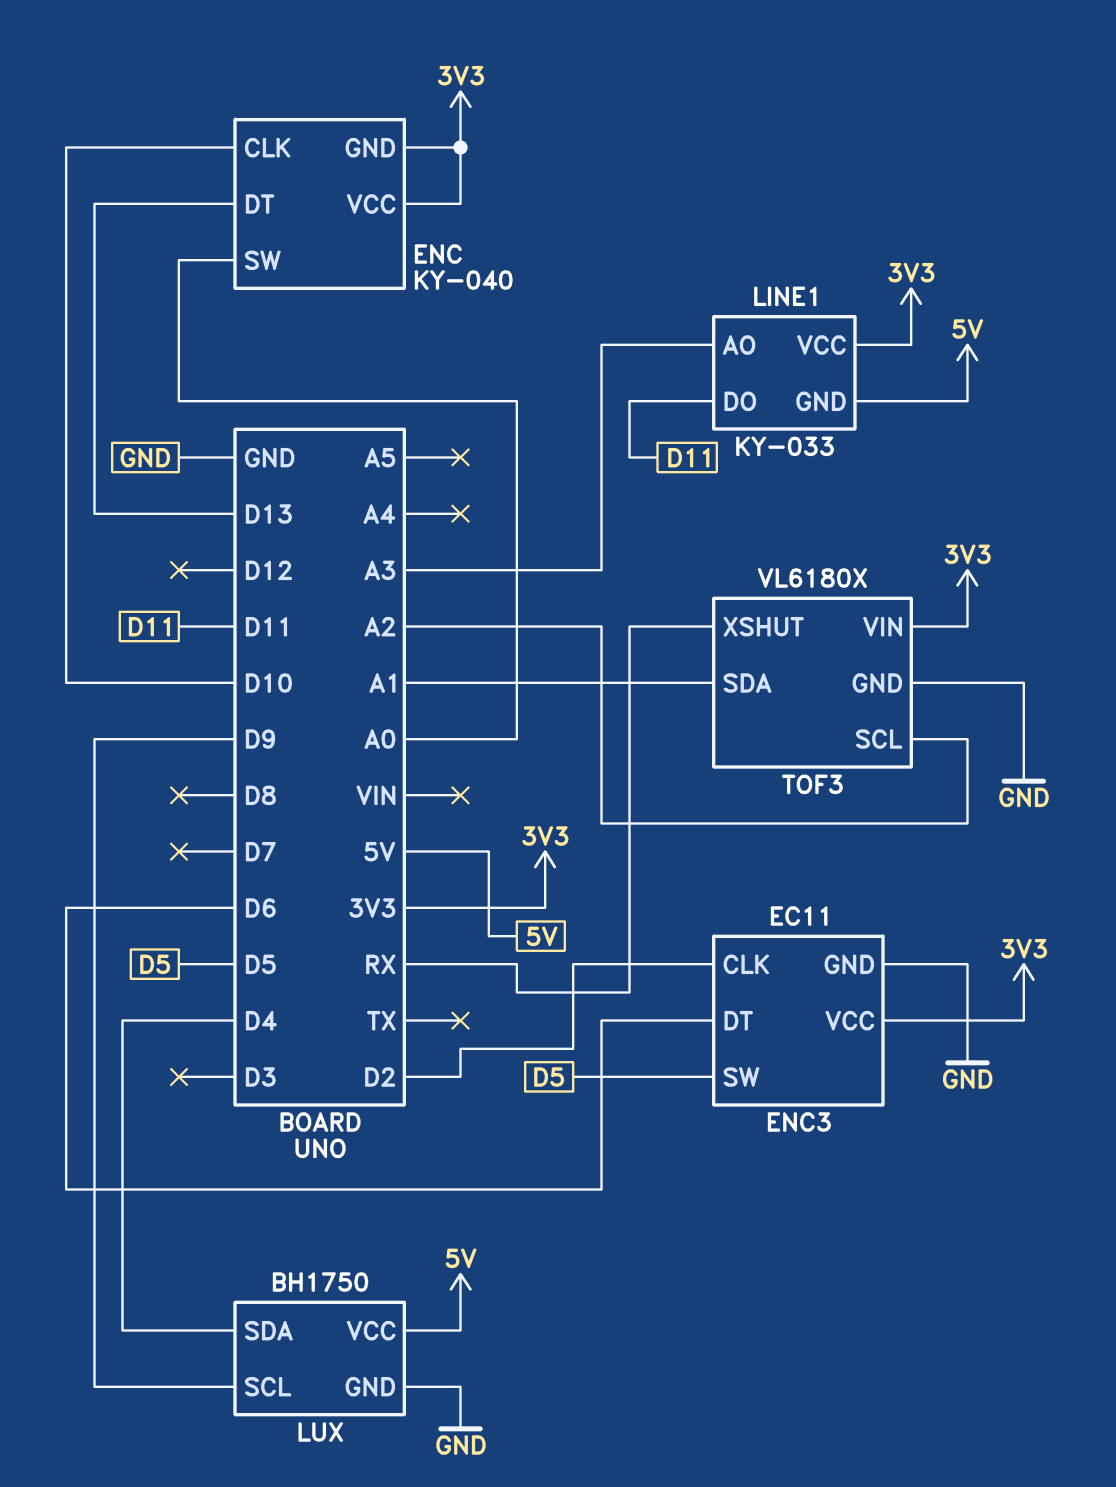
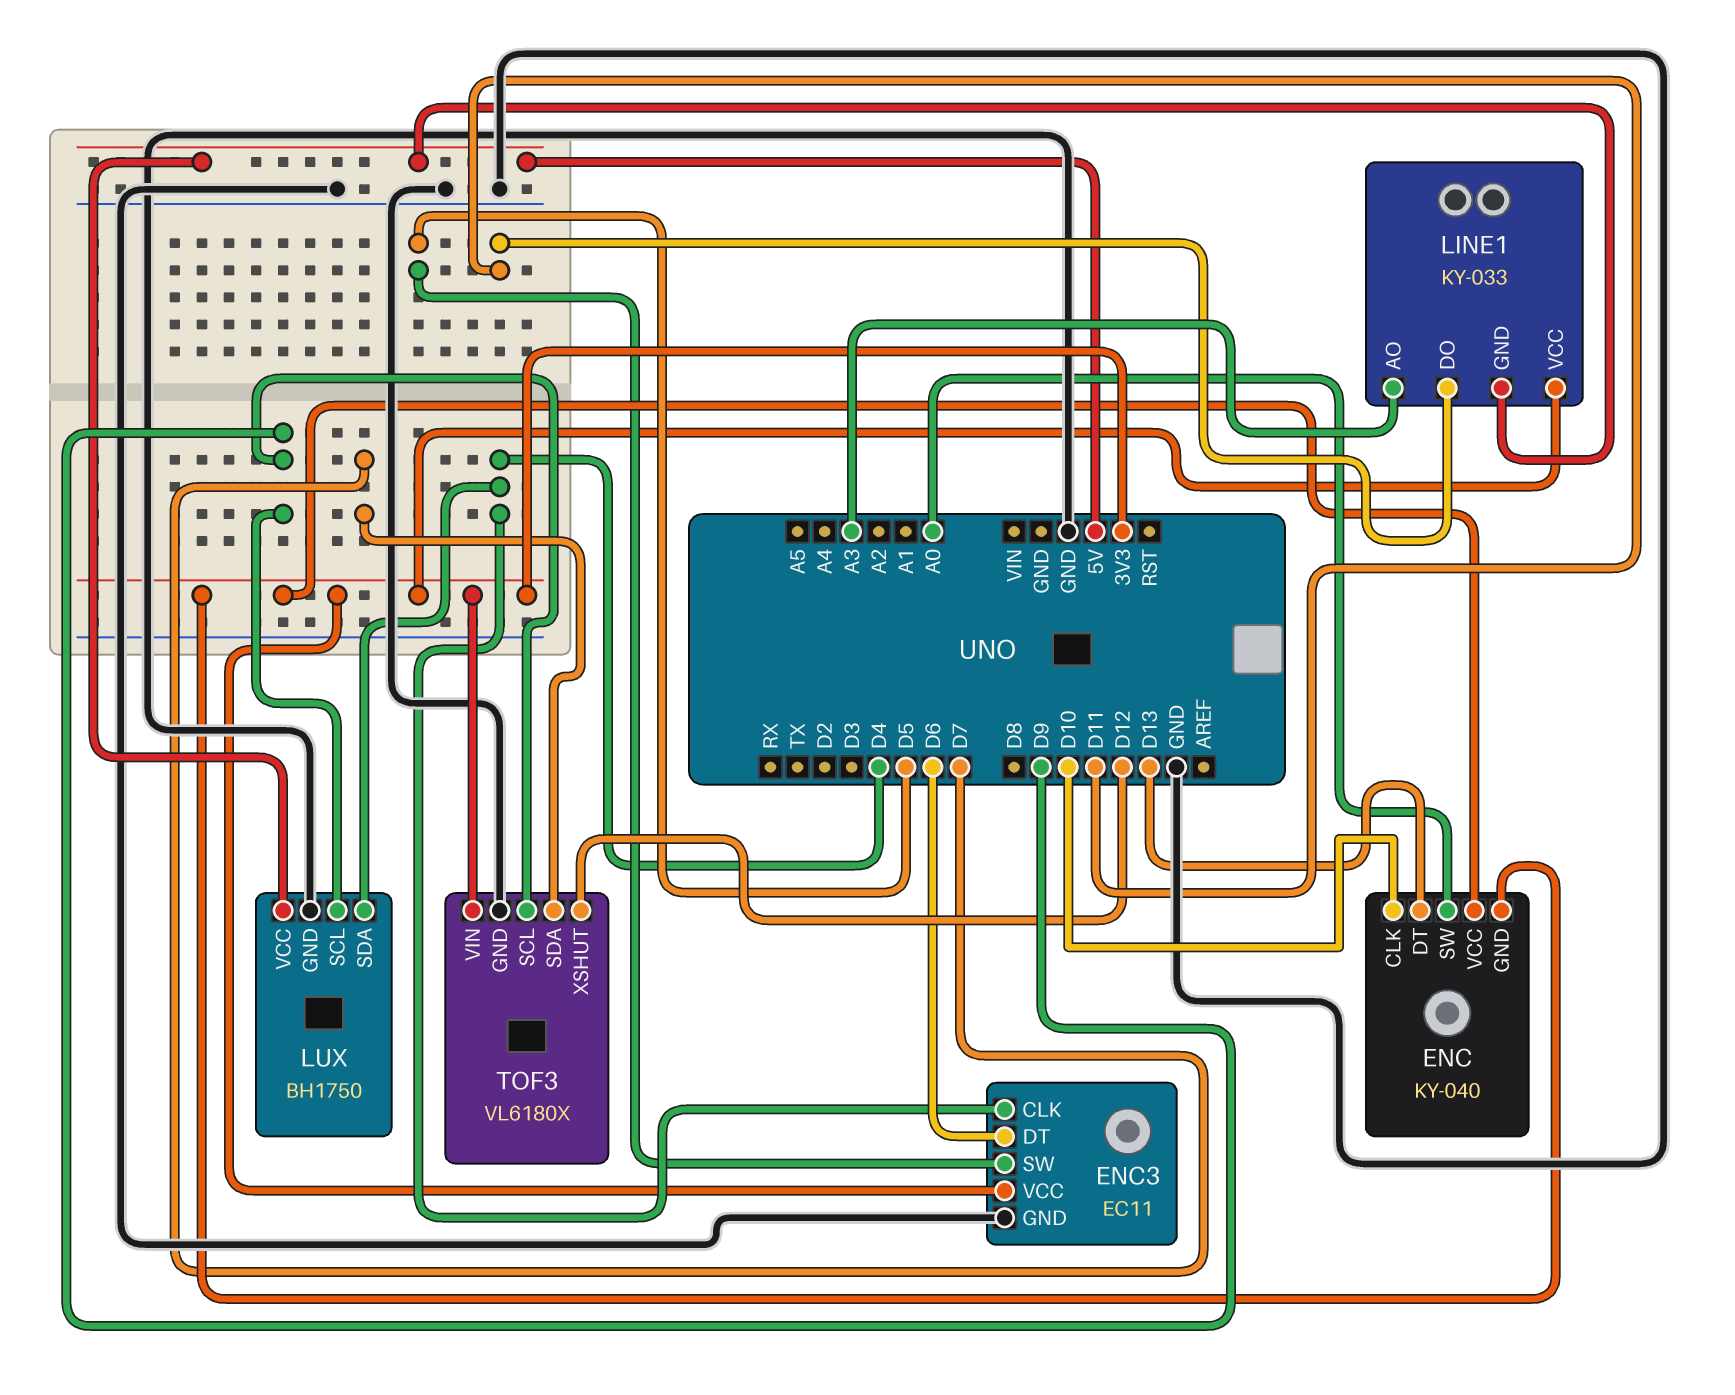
ENC3 pin CLK: D2 -> D4
TOF3 pin SCL: A2 -> D9
TOF3 pin SDA: A1 -> D7
TOF3 pin XSHUT: RX -> D12

